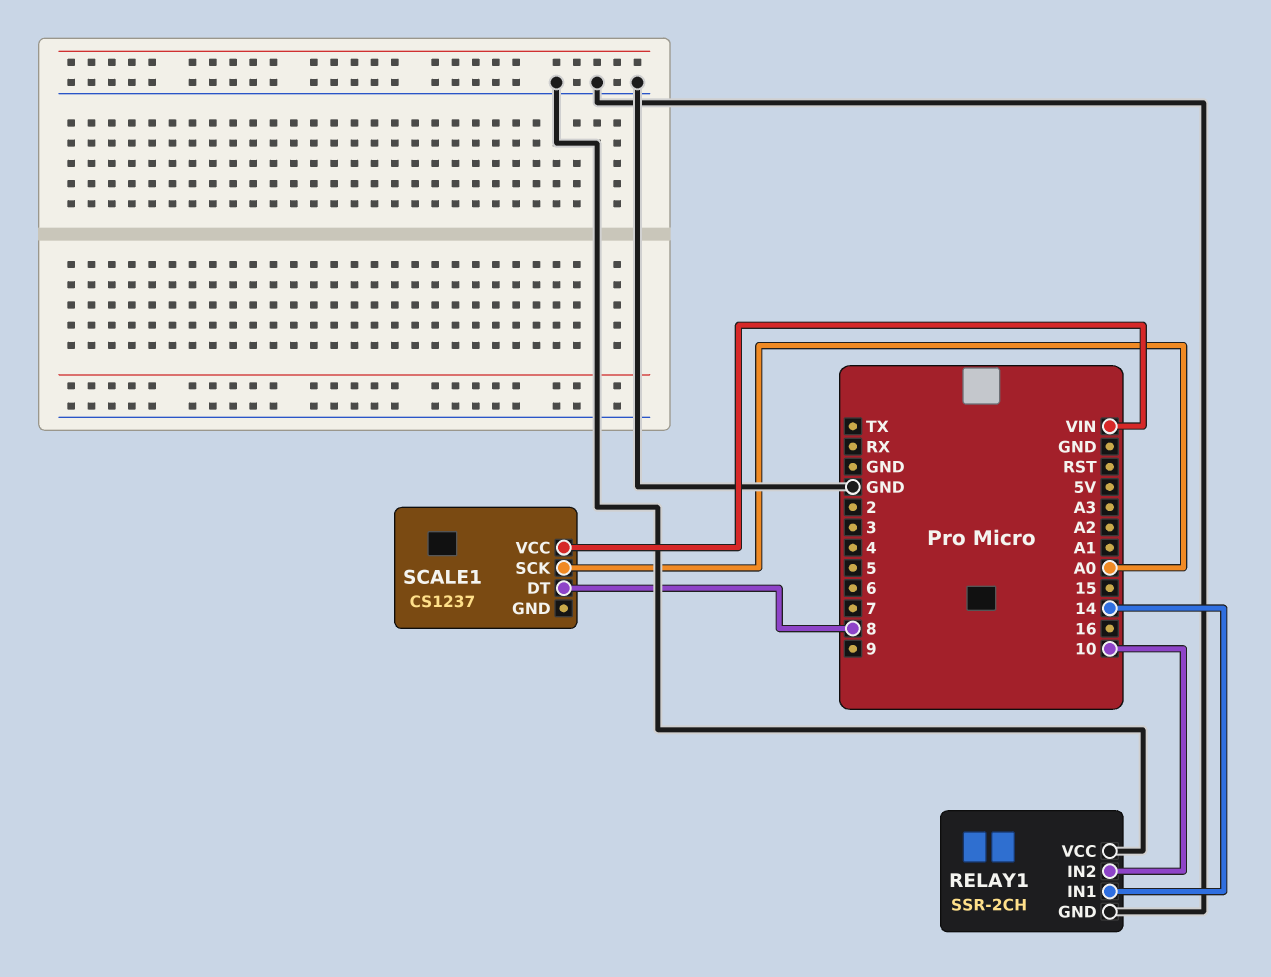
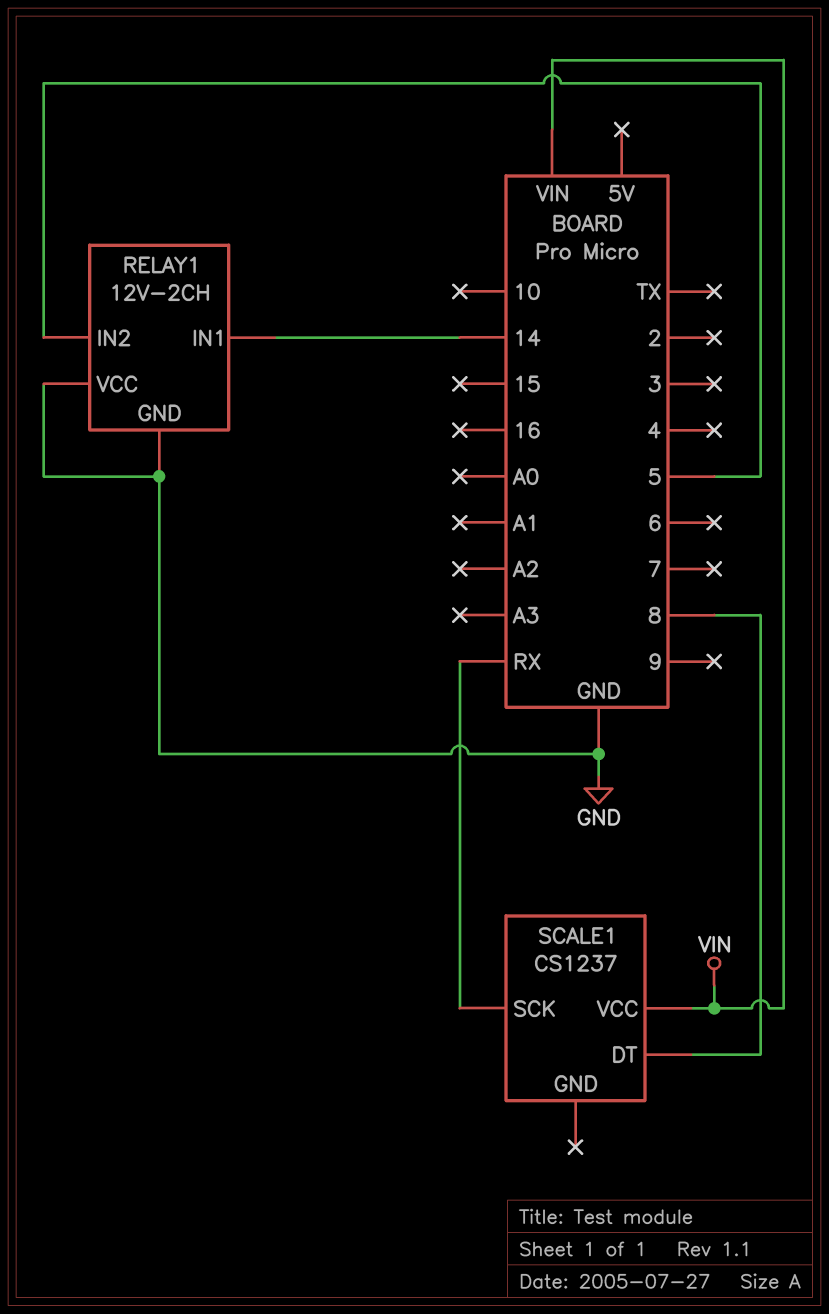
RELAY1: SSR-2CH -> 12V-2CH
RELAY1 pin IN2: 10 -> 5
SCALE1 pin SCK: A0 -> RX

